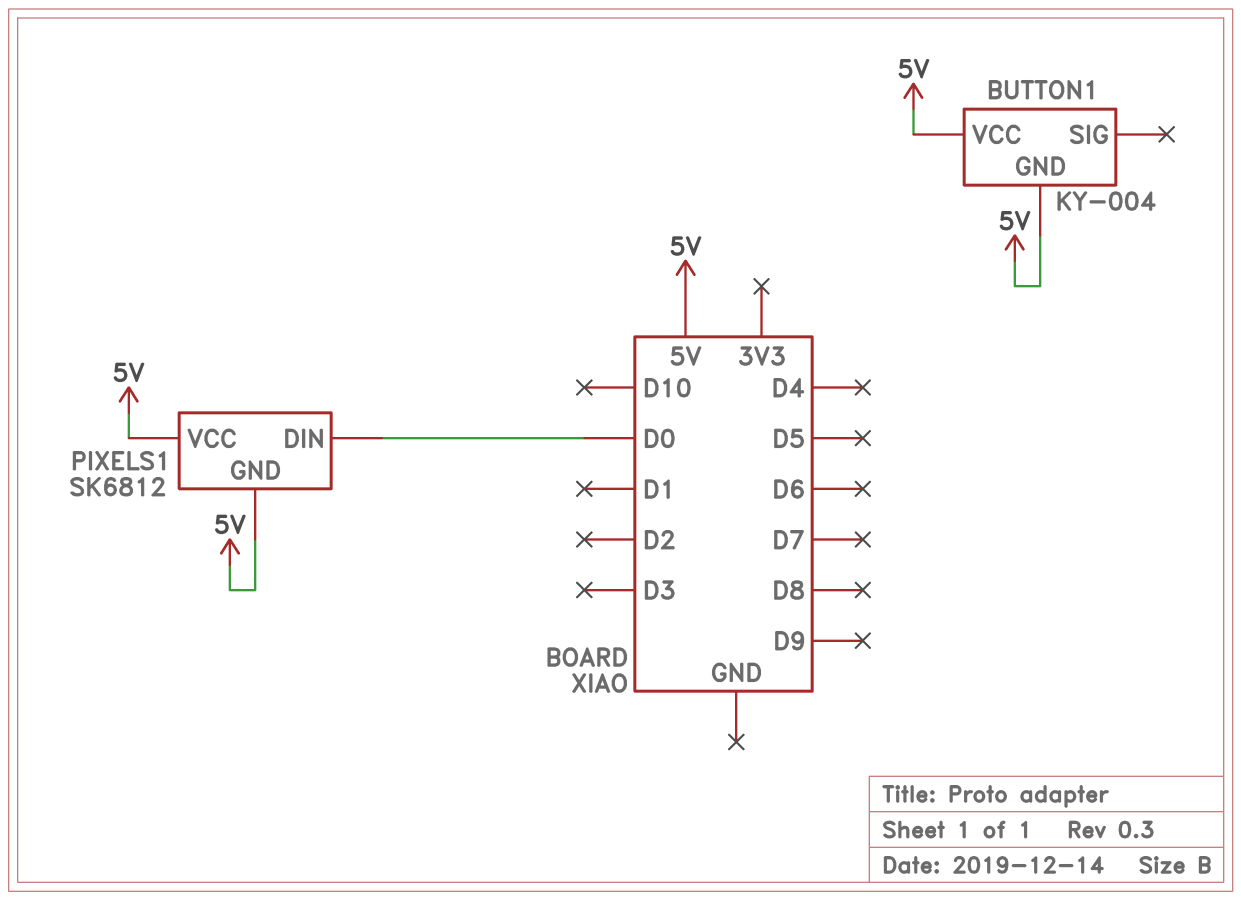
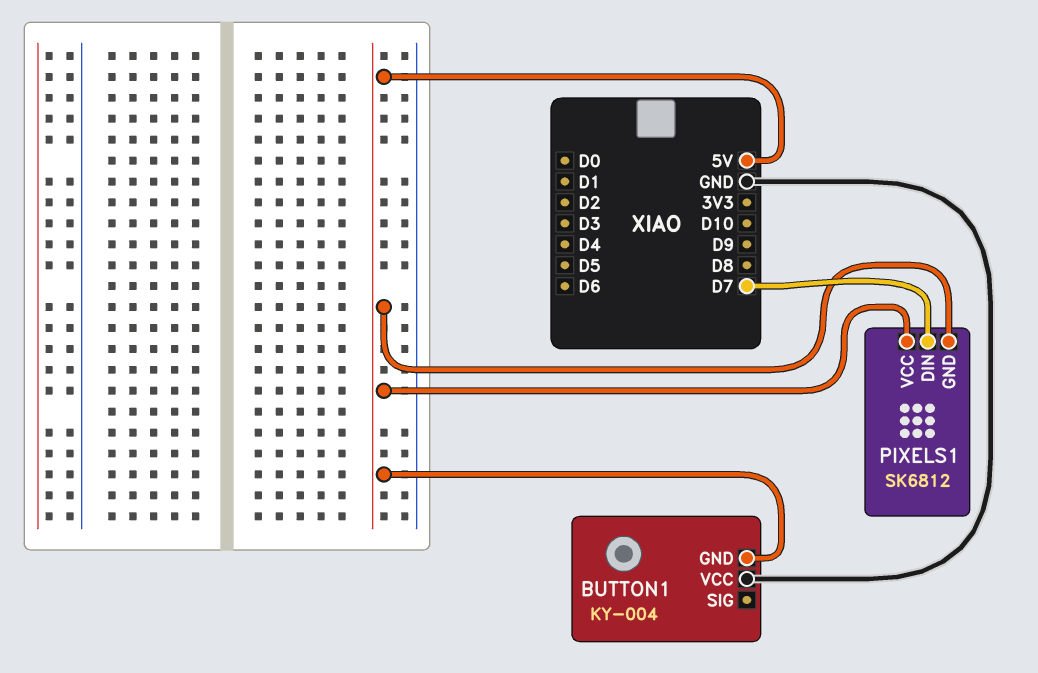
BUTTON1 pin VCC: 5V -> GND
PIXELS1 pin DIN: D0 -> D7

